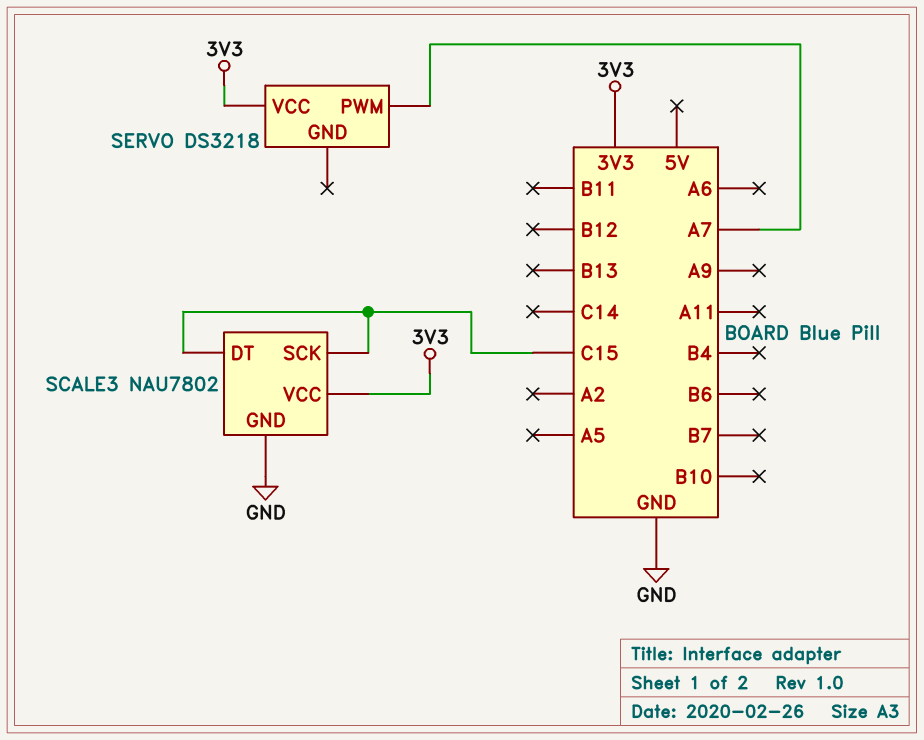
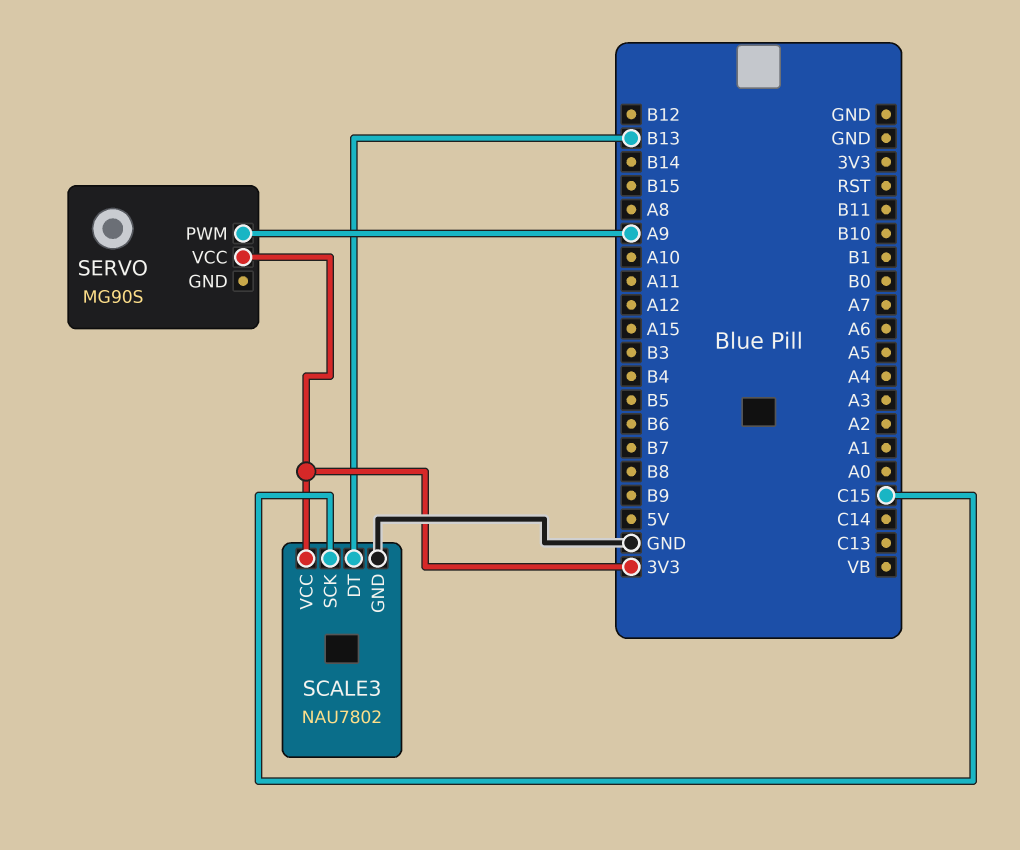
SCALE3 pin DT: C15 -> B13
SERVO: DS3218 -> MG90S
SERVO pin PWM: A7 -> A9

